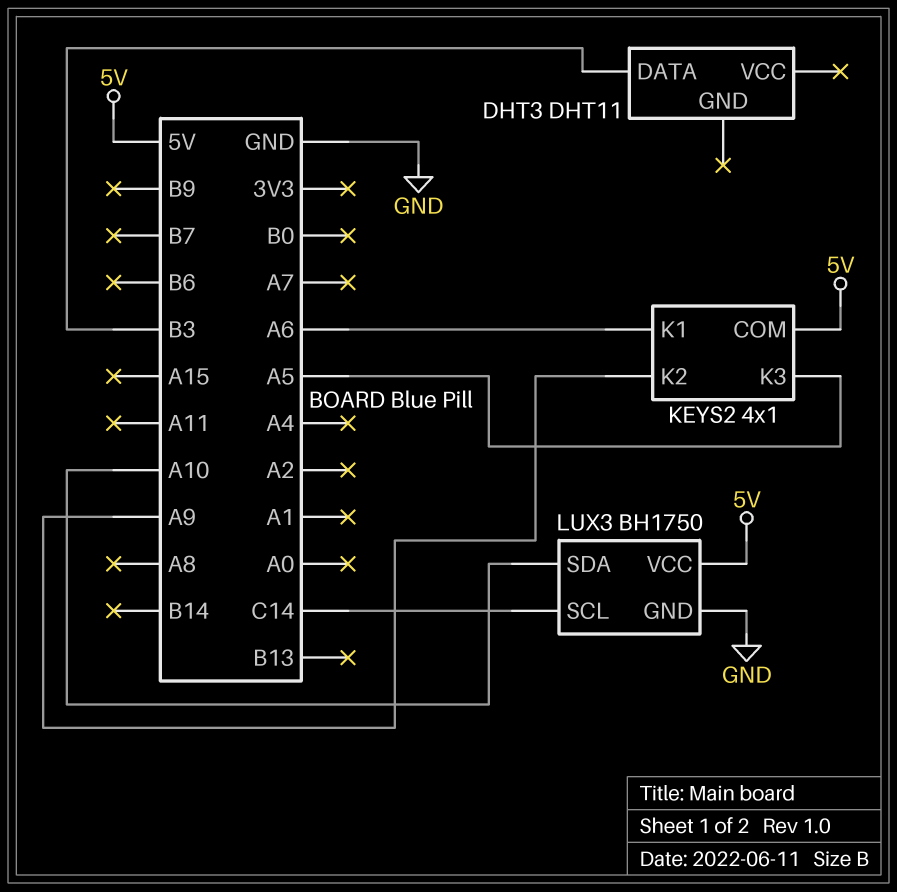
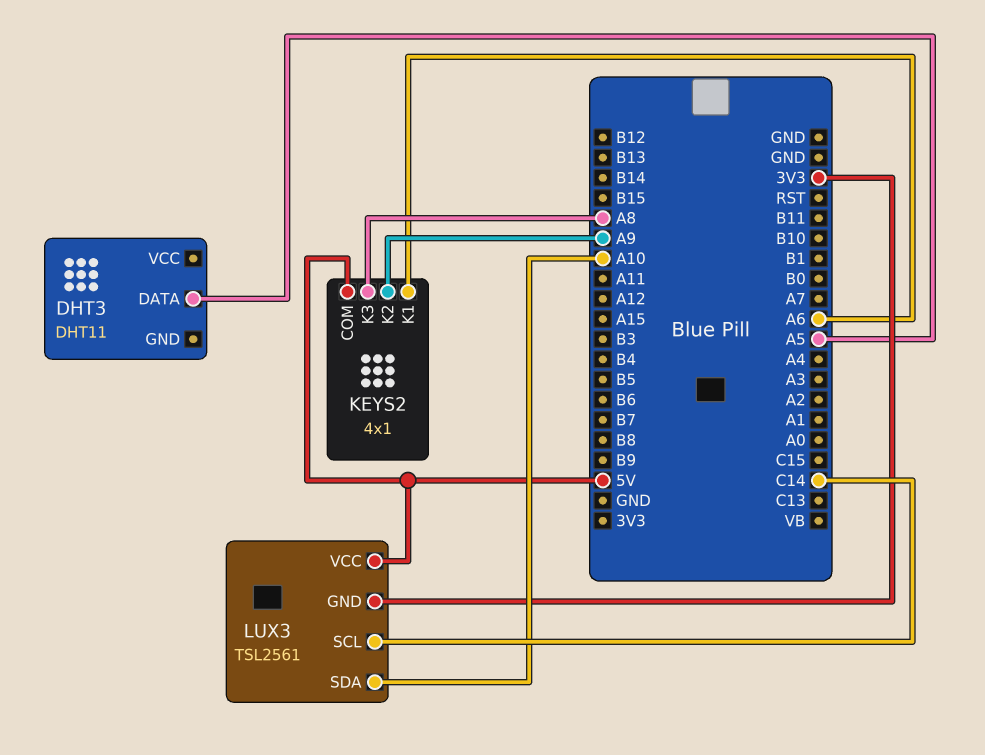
DHT3 pin DATA: B3 -> A5
KEYS2 pin K3: A5 -> A8
LUX3: BH1750 -> TSL2561
LUX3 pin GND: GND -> 3V3

